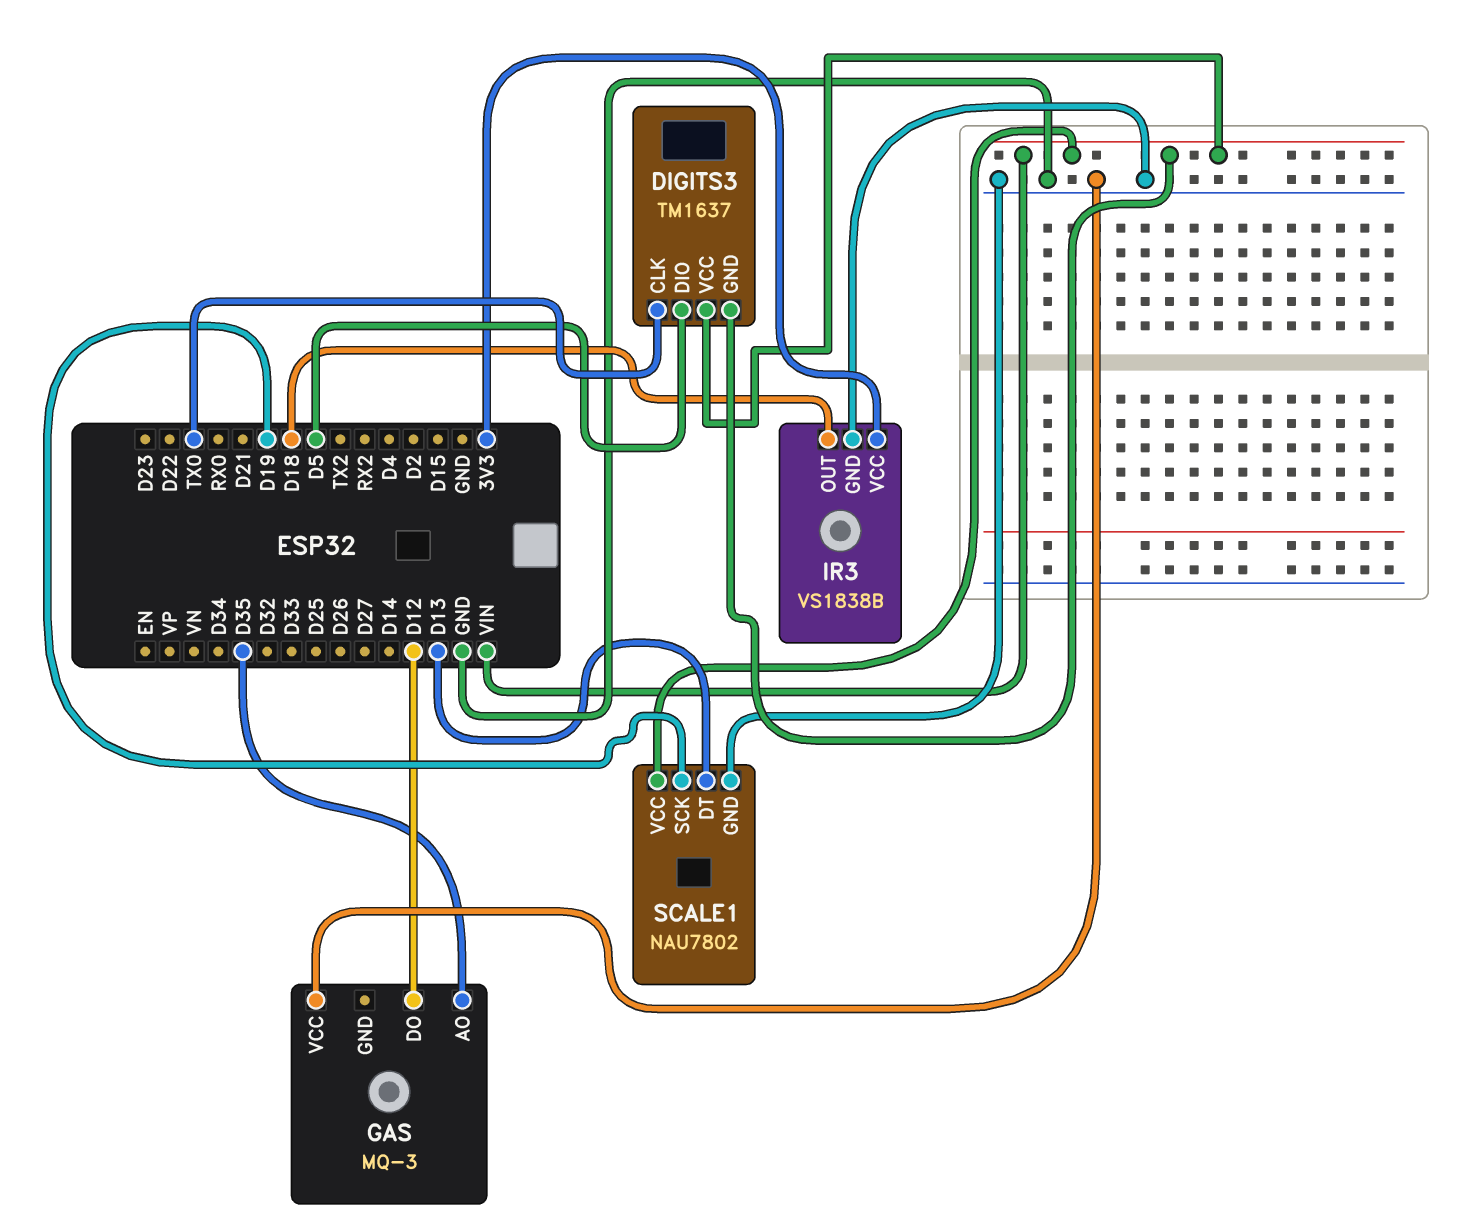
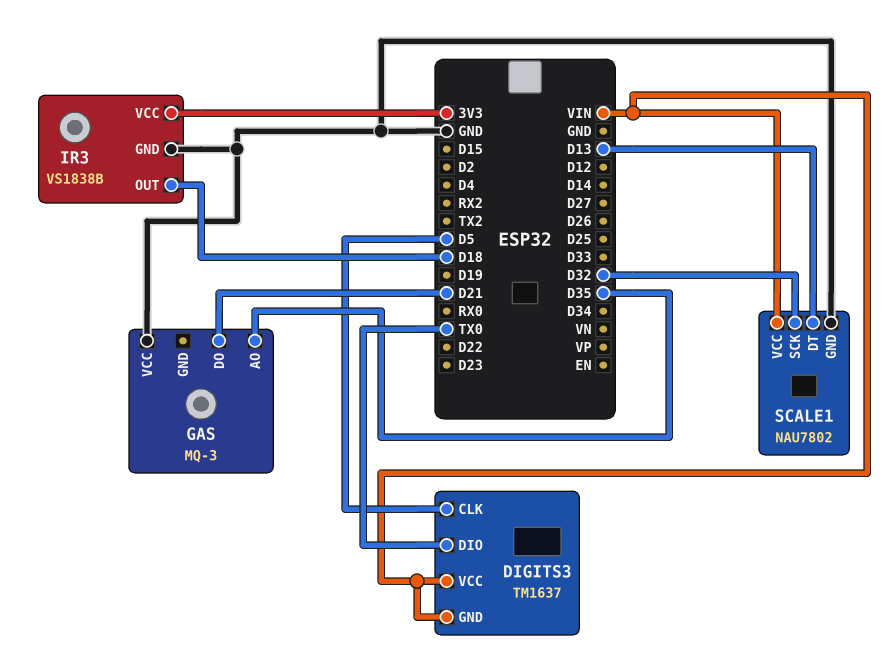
DIGITS3 pin CLK: TX0 -> D5
DIGITS3 pin DIO: D5 -> TX0
GAS pin DO: D12 -> D21
SCALE1 pin SCK: D19 -> D32

